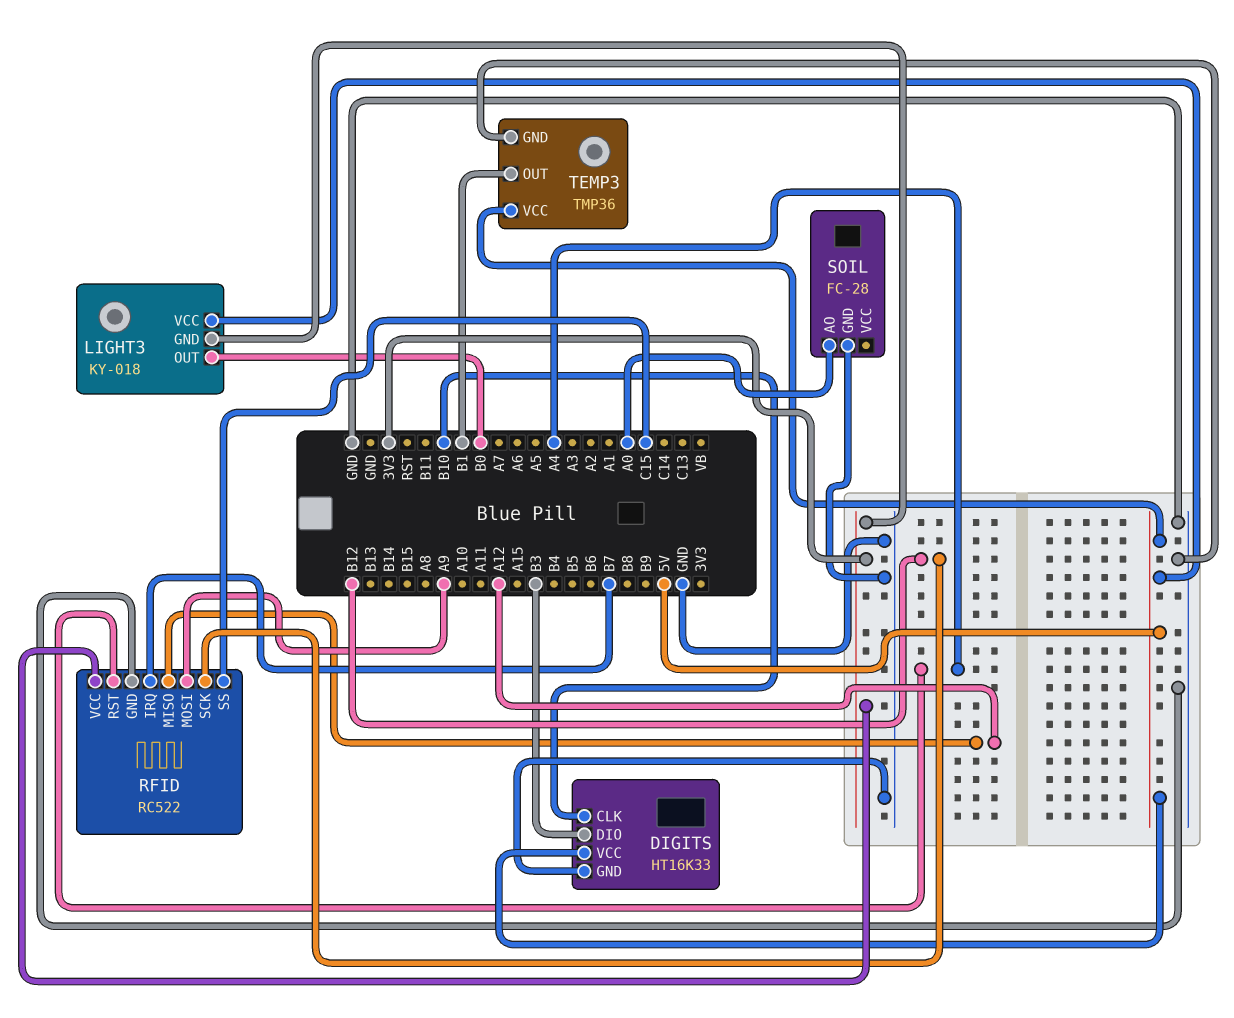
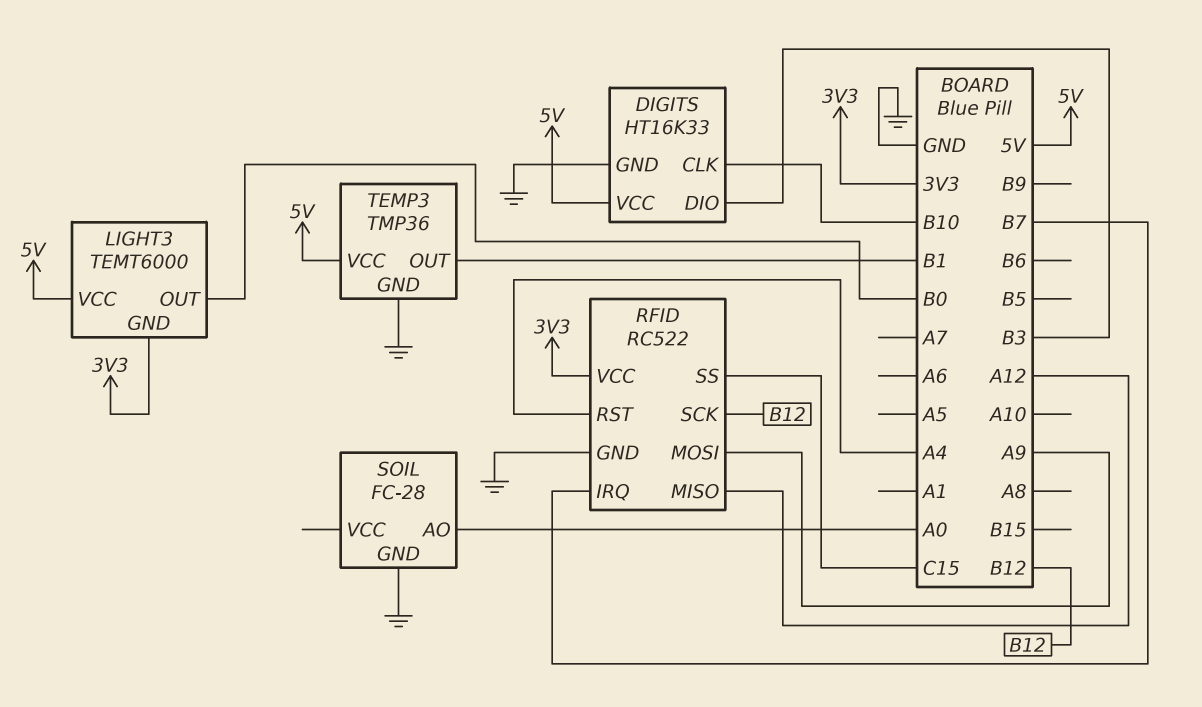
LIGHT3: KY-018 -> TEMT6000

